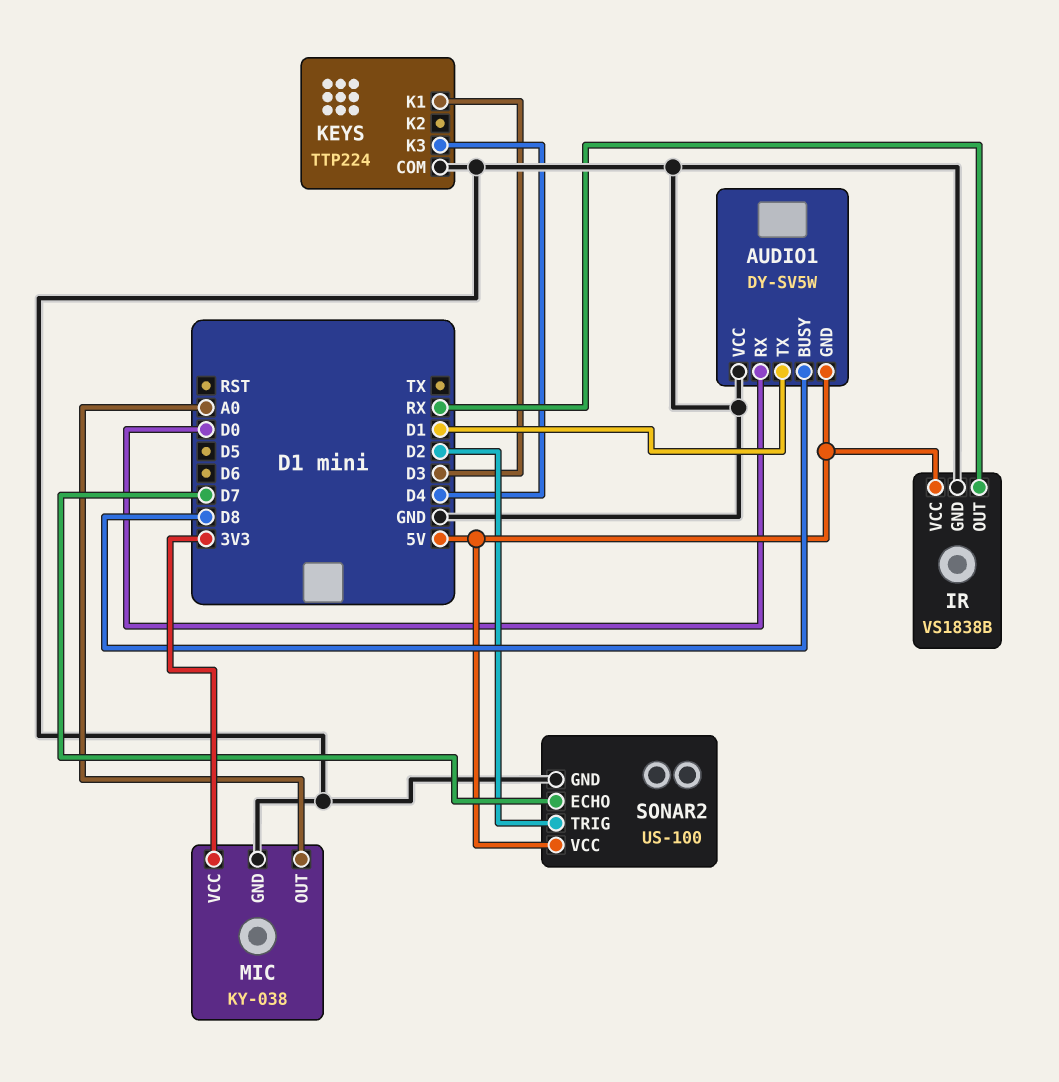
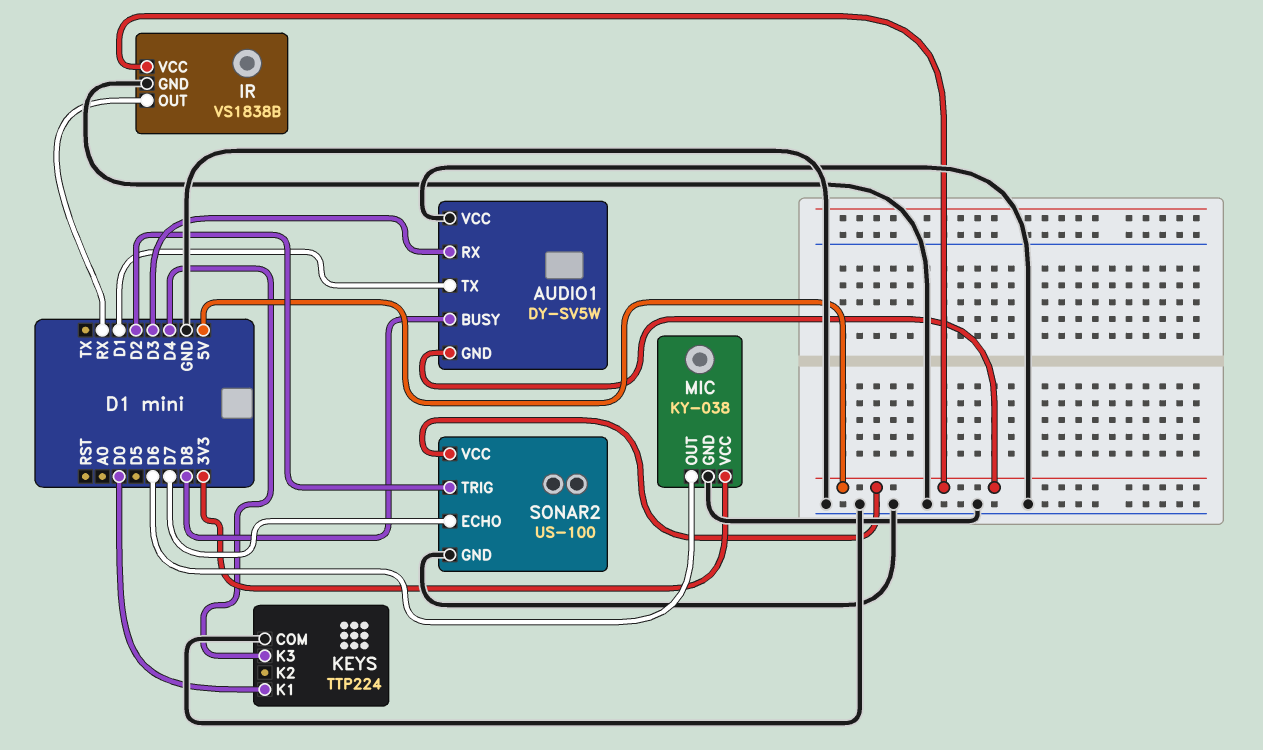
AUDIO1 pin RX: D0 -> D3
KEYS pin K1: D3 -> D0
MIC pin OUT: A0 -> D6

